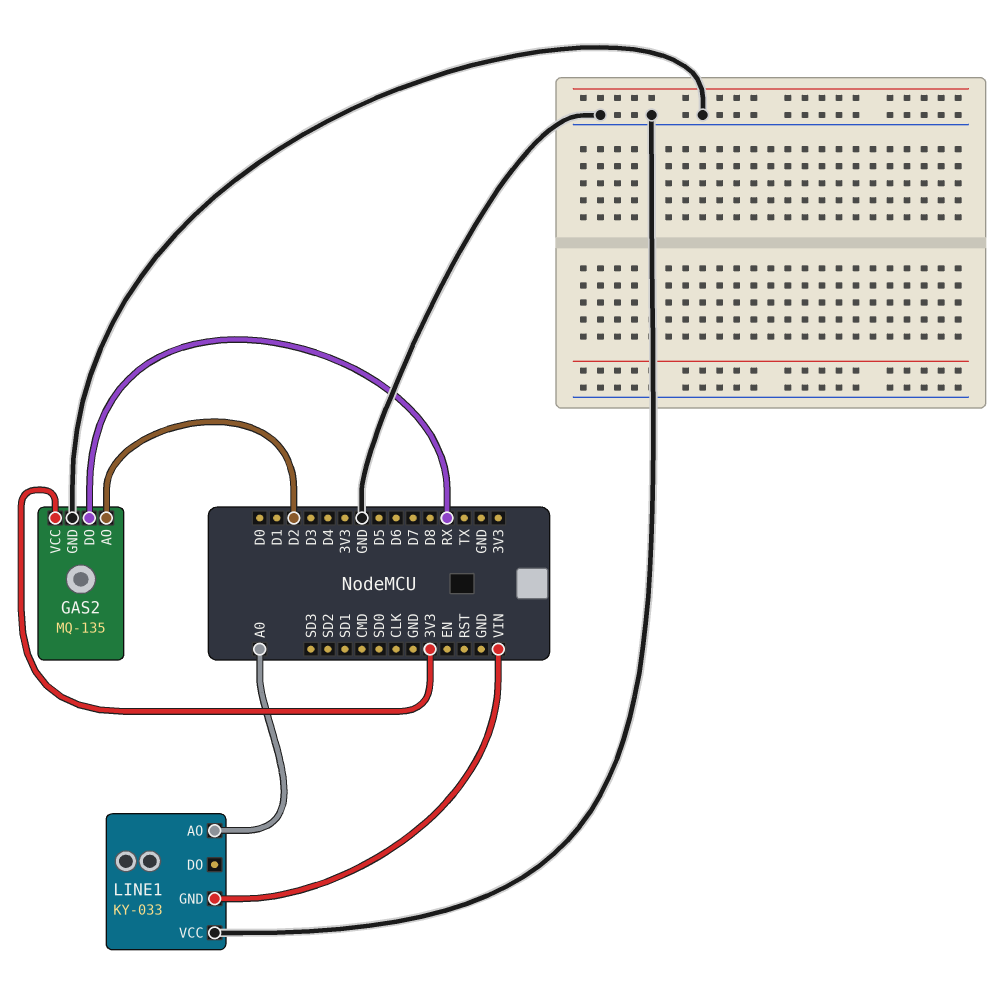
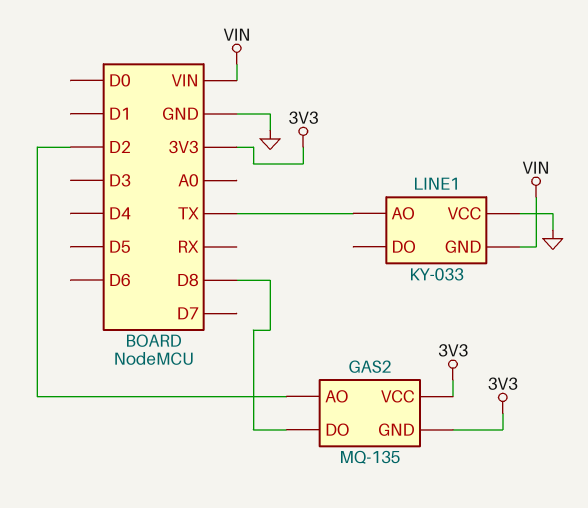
GAS2 pin DO: RX -> D8
GAS2 pin GND: GND -> 3V3
LINE1 pin AO: A0 -> TX

